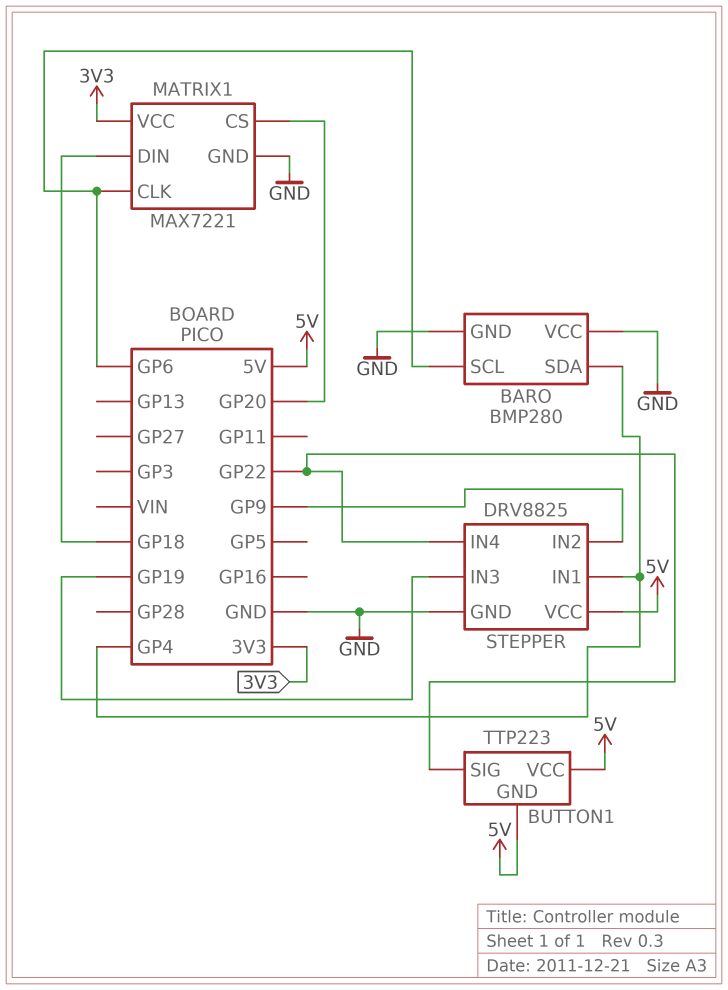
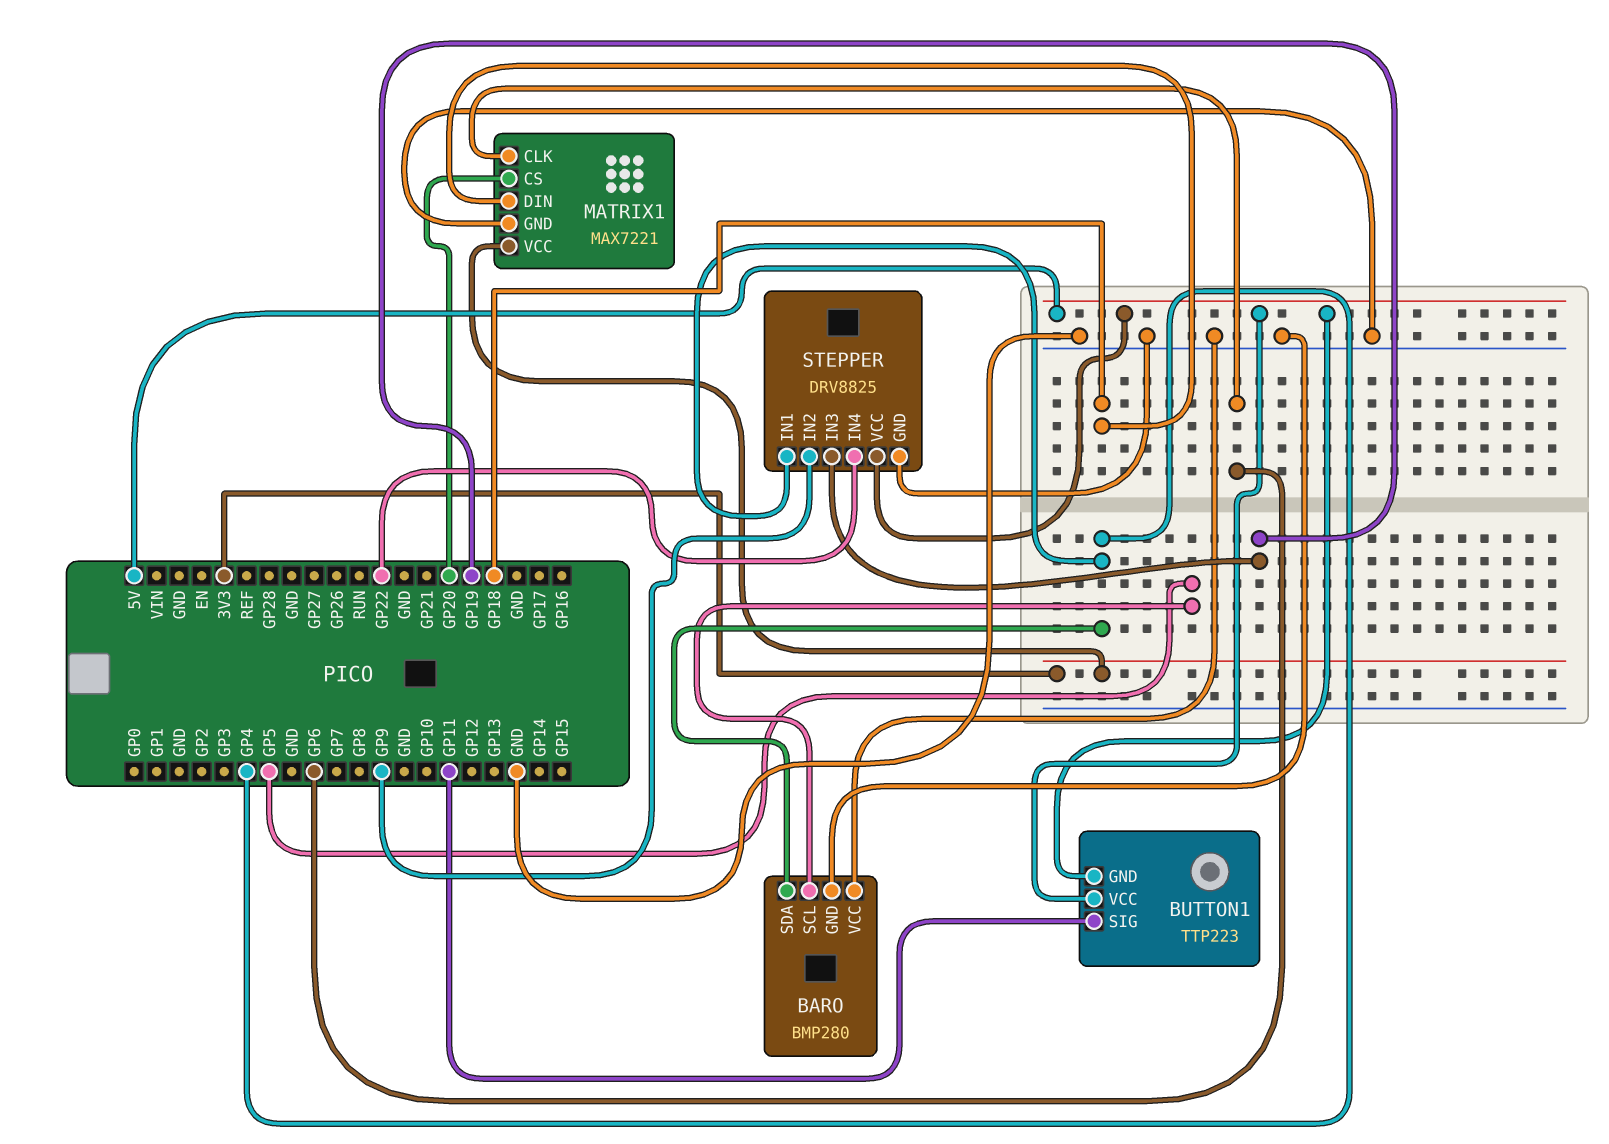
BARO pin SCL: GP6 -> GP5
BUTTON1 pin SIG: GP22 -> GP11

